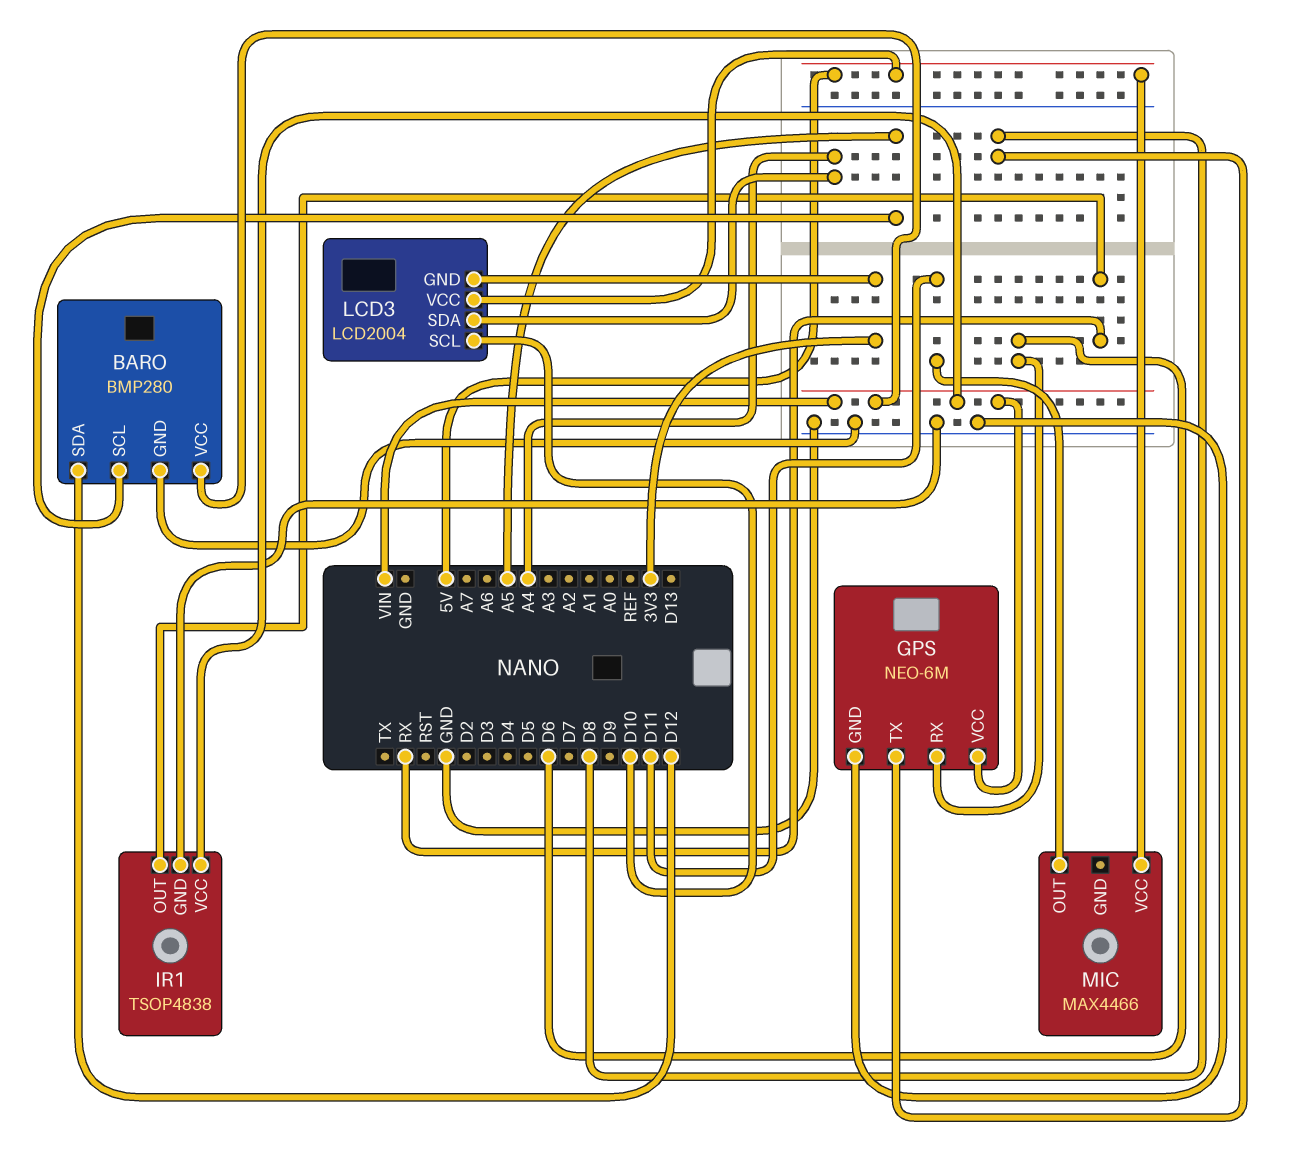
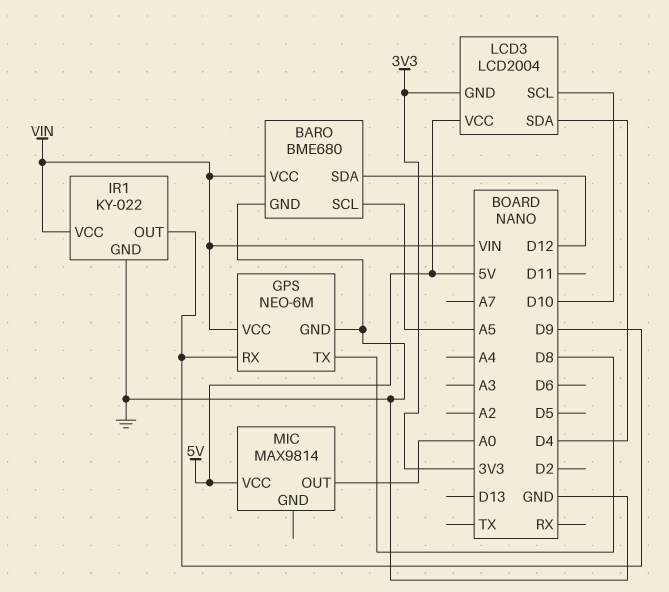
BARO: BMP280 -> BME680
GPS pin RX: D6 -> D9
IR1: TSOP4838 -> KY-022
IR1 pin OUT: RX -> D9
LCD3 pin SDA: A4 -> D4
MIC: MAX4466 -> MAX9814
MIC pin OUT: D11 -> A0

